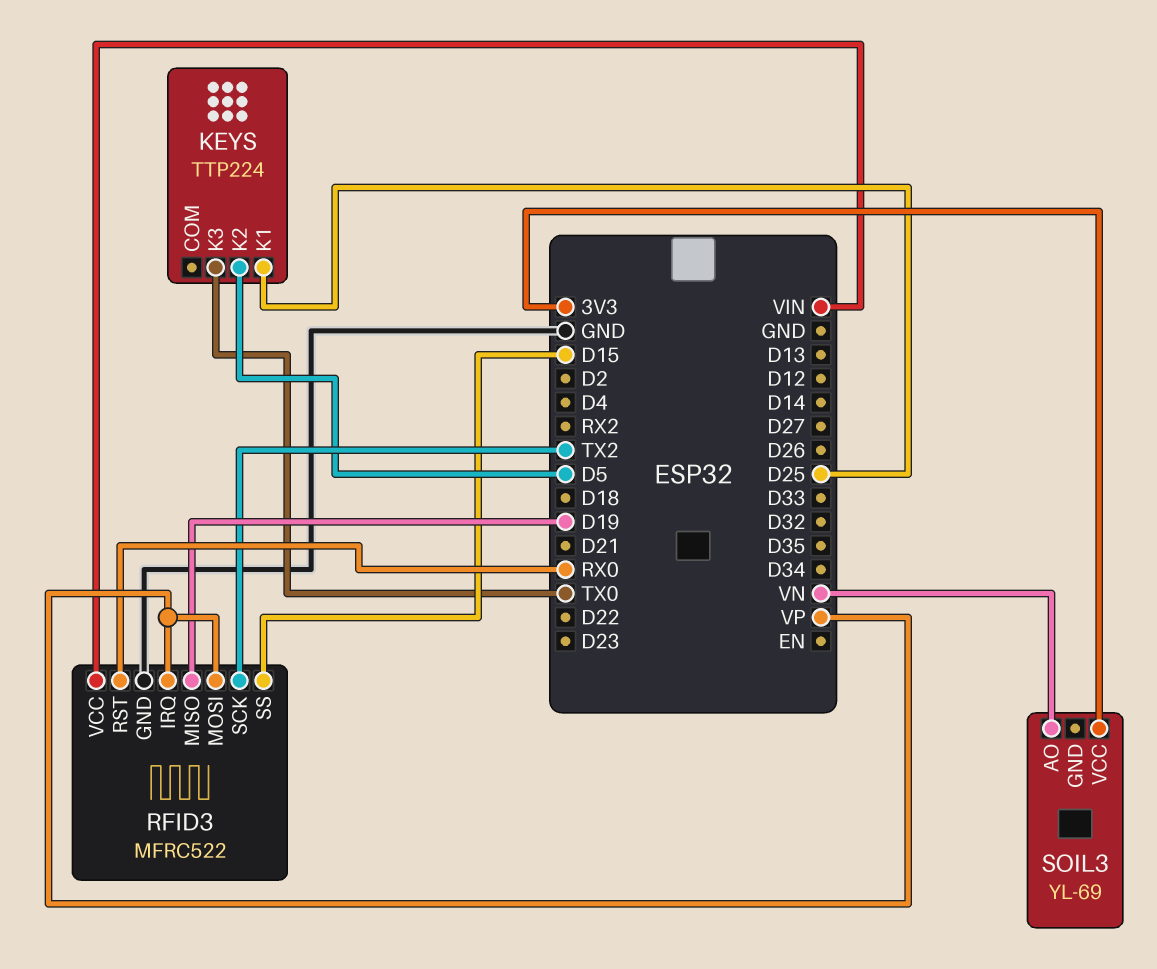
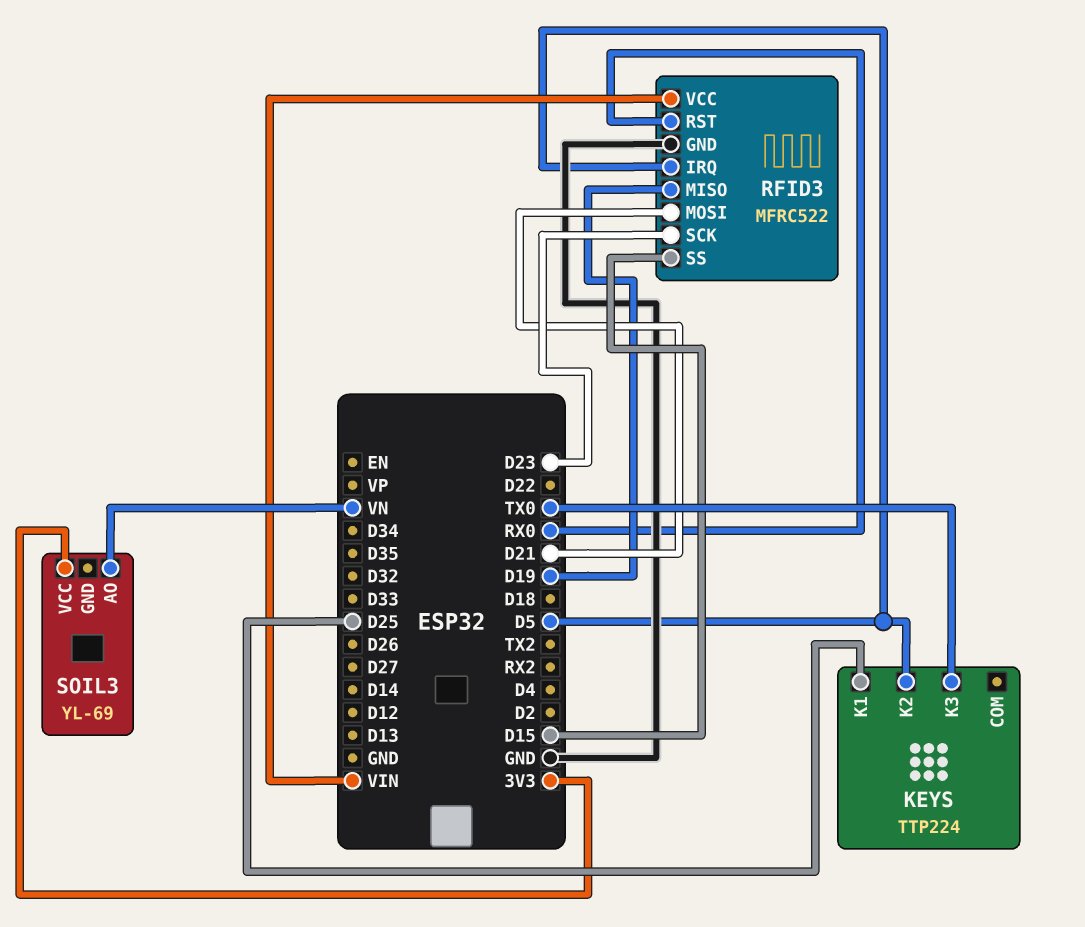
RFID3 pin IRQ: VP -> D5
RFID3 pin MOSI: VP -> D21
RFID3 pin SCK: TX2 -> D23

